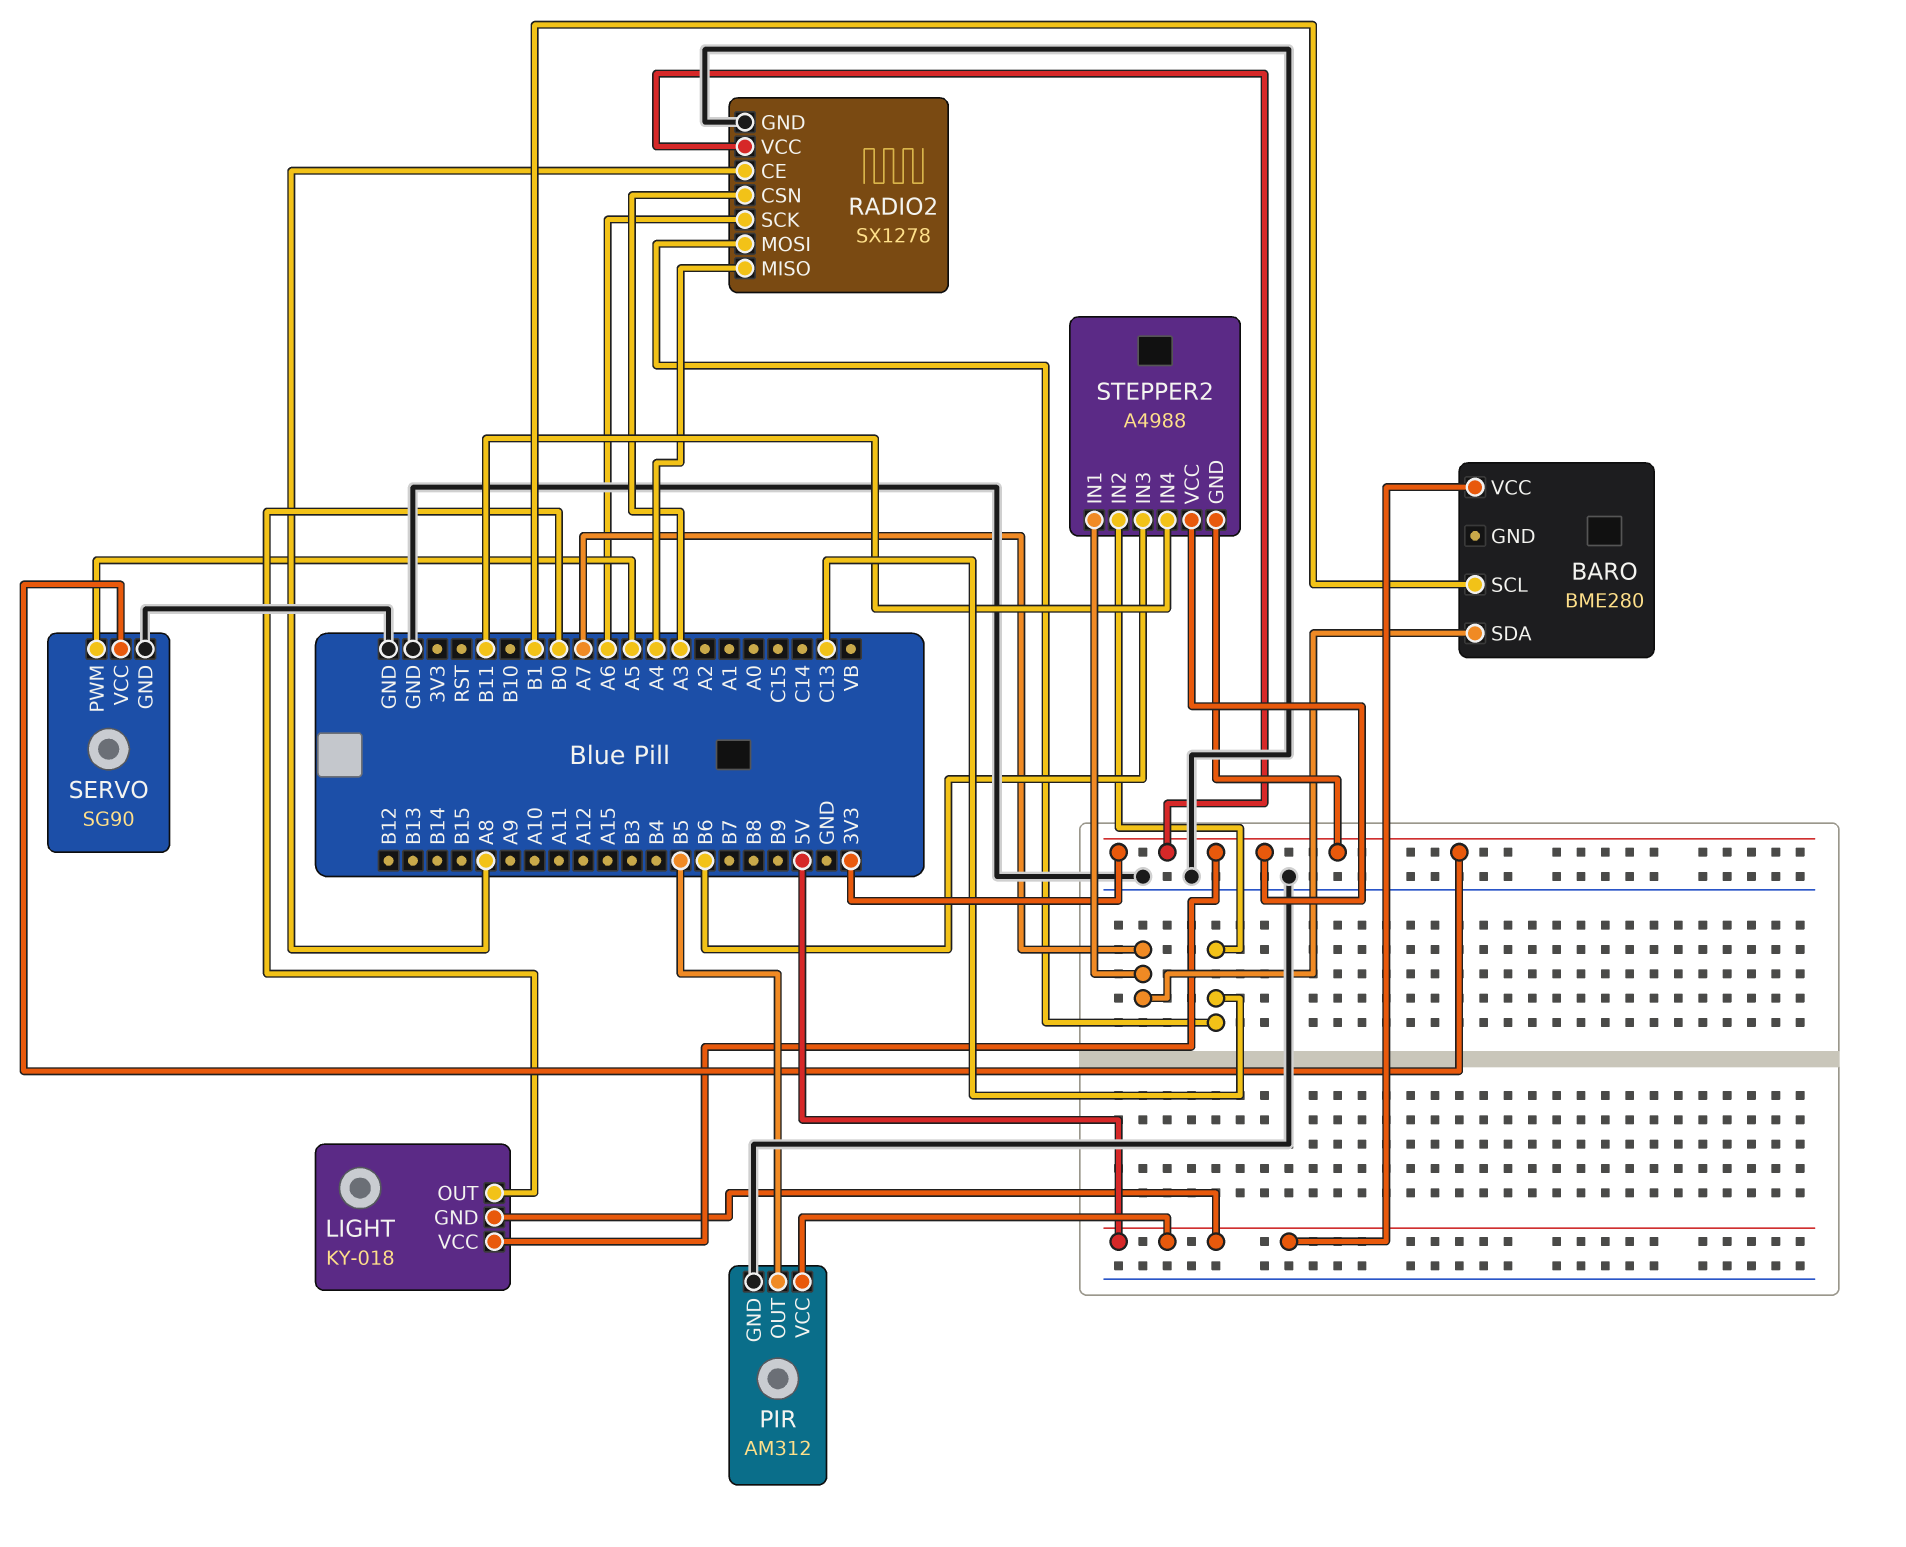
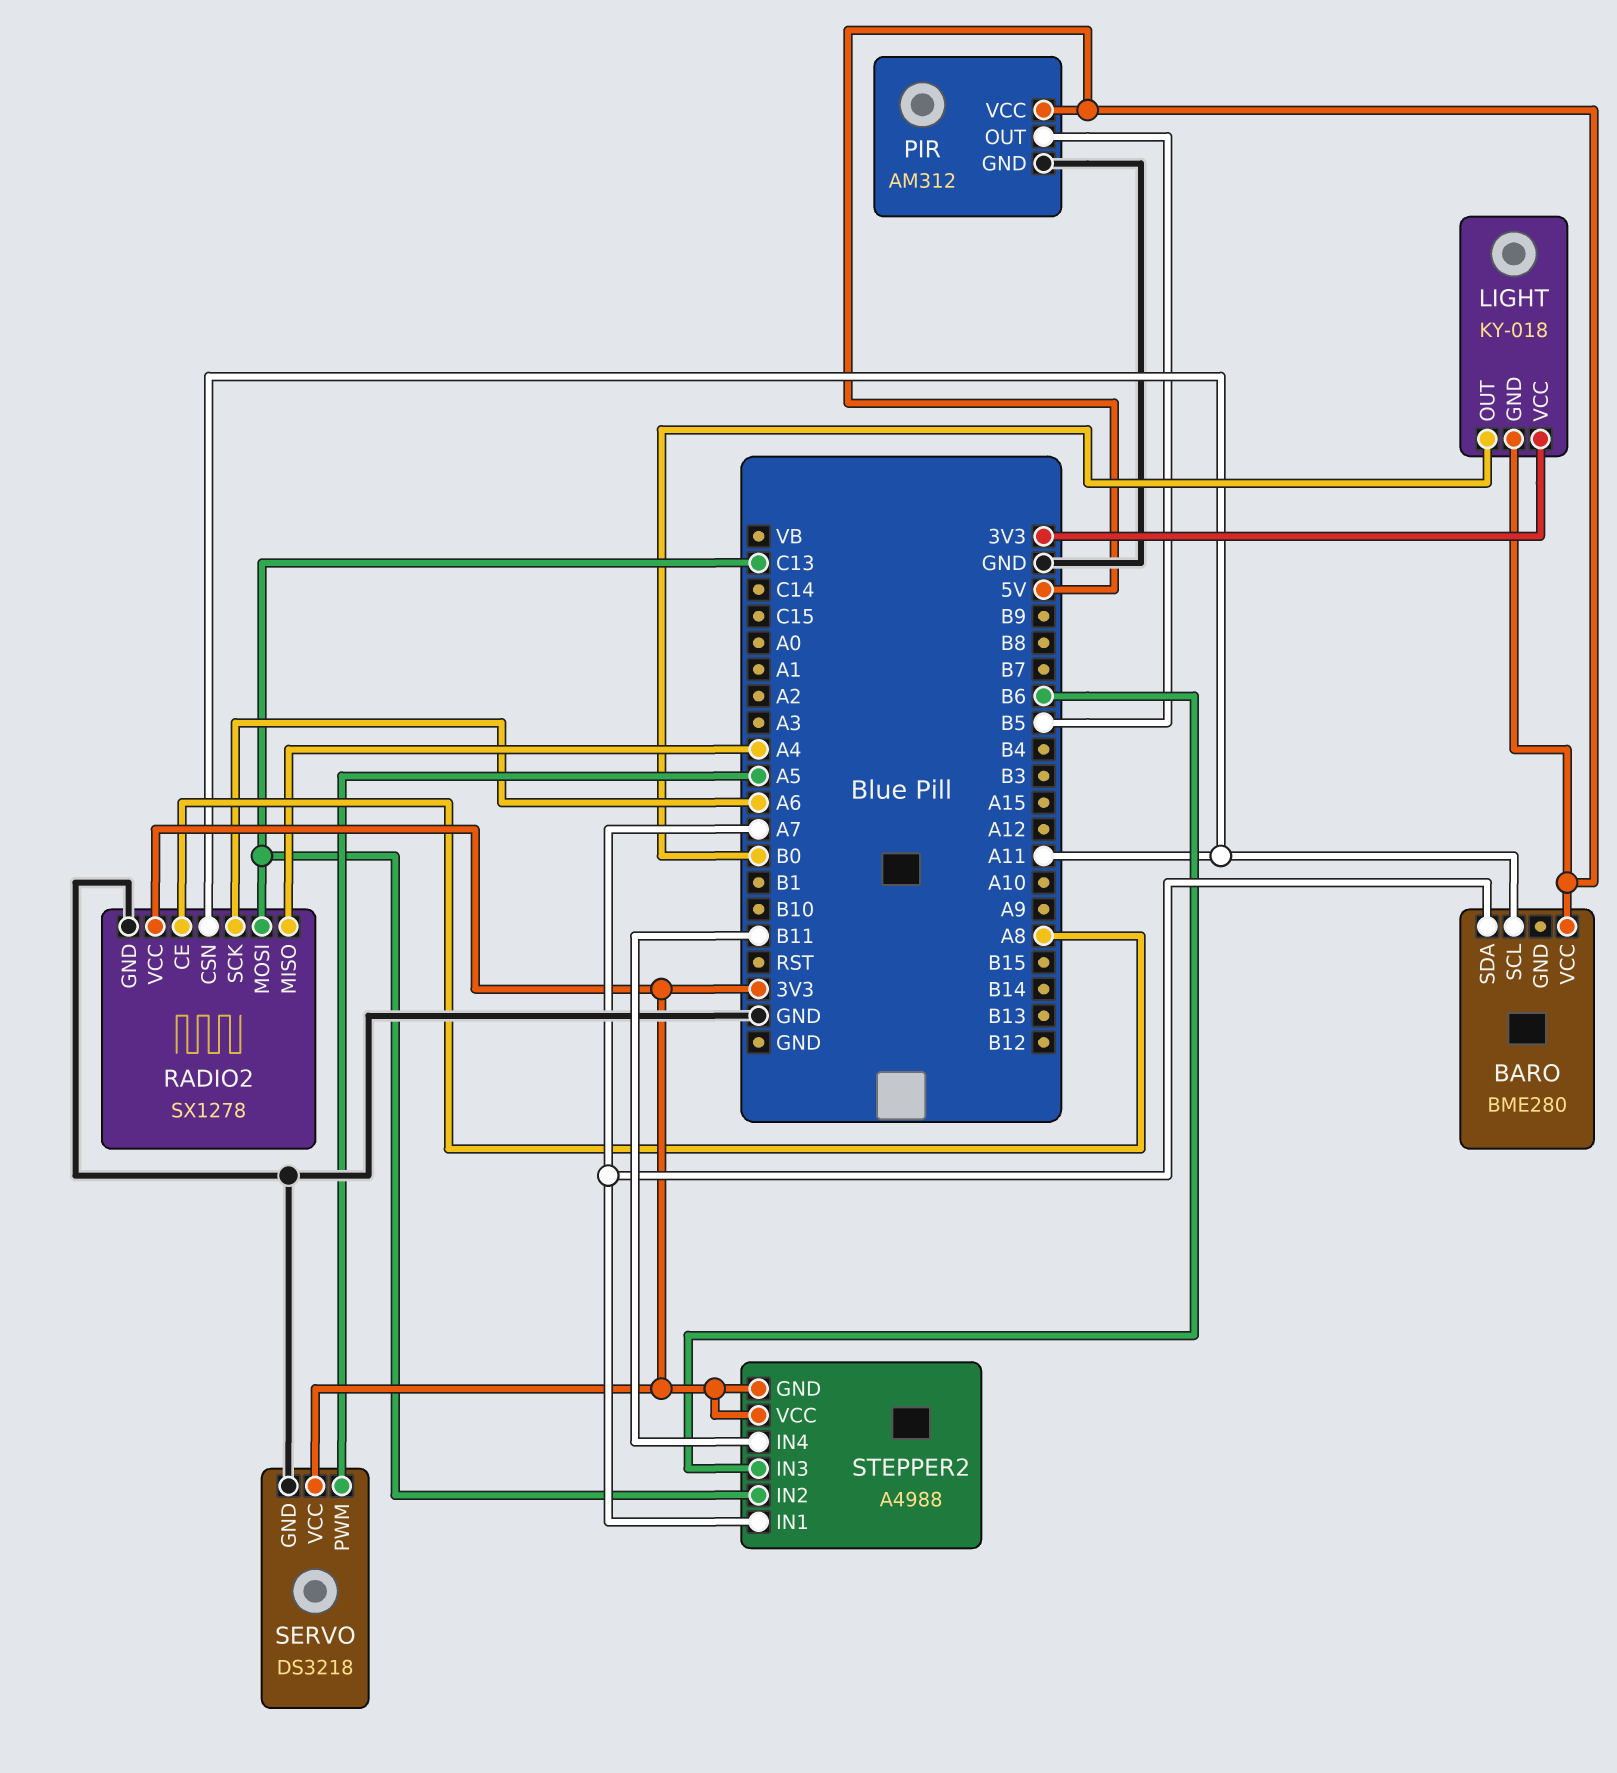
BARO pin SCL: B1 -> A11
RADIO2 pin CSN: A3 -> A11
SERVO: SG90 -> DS3218

